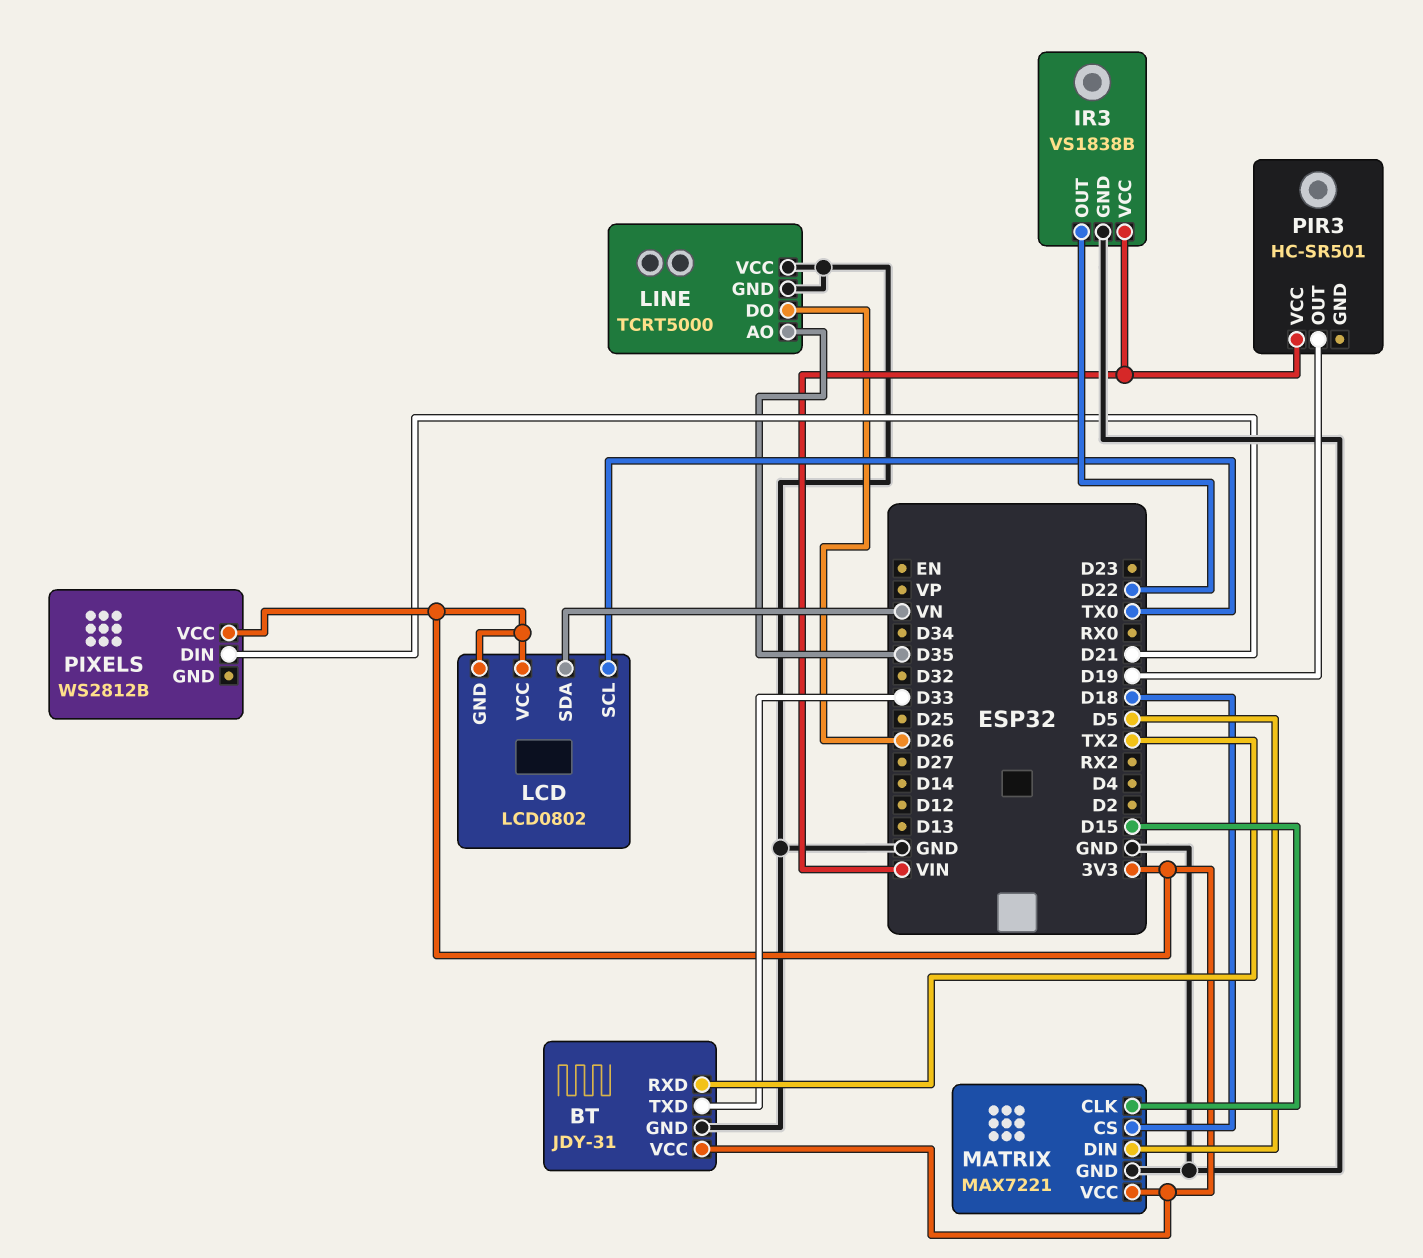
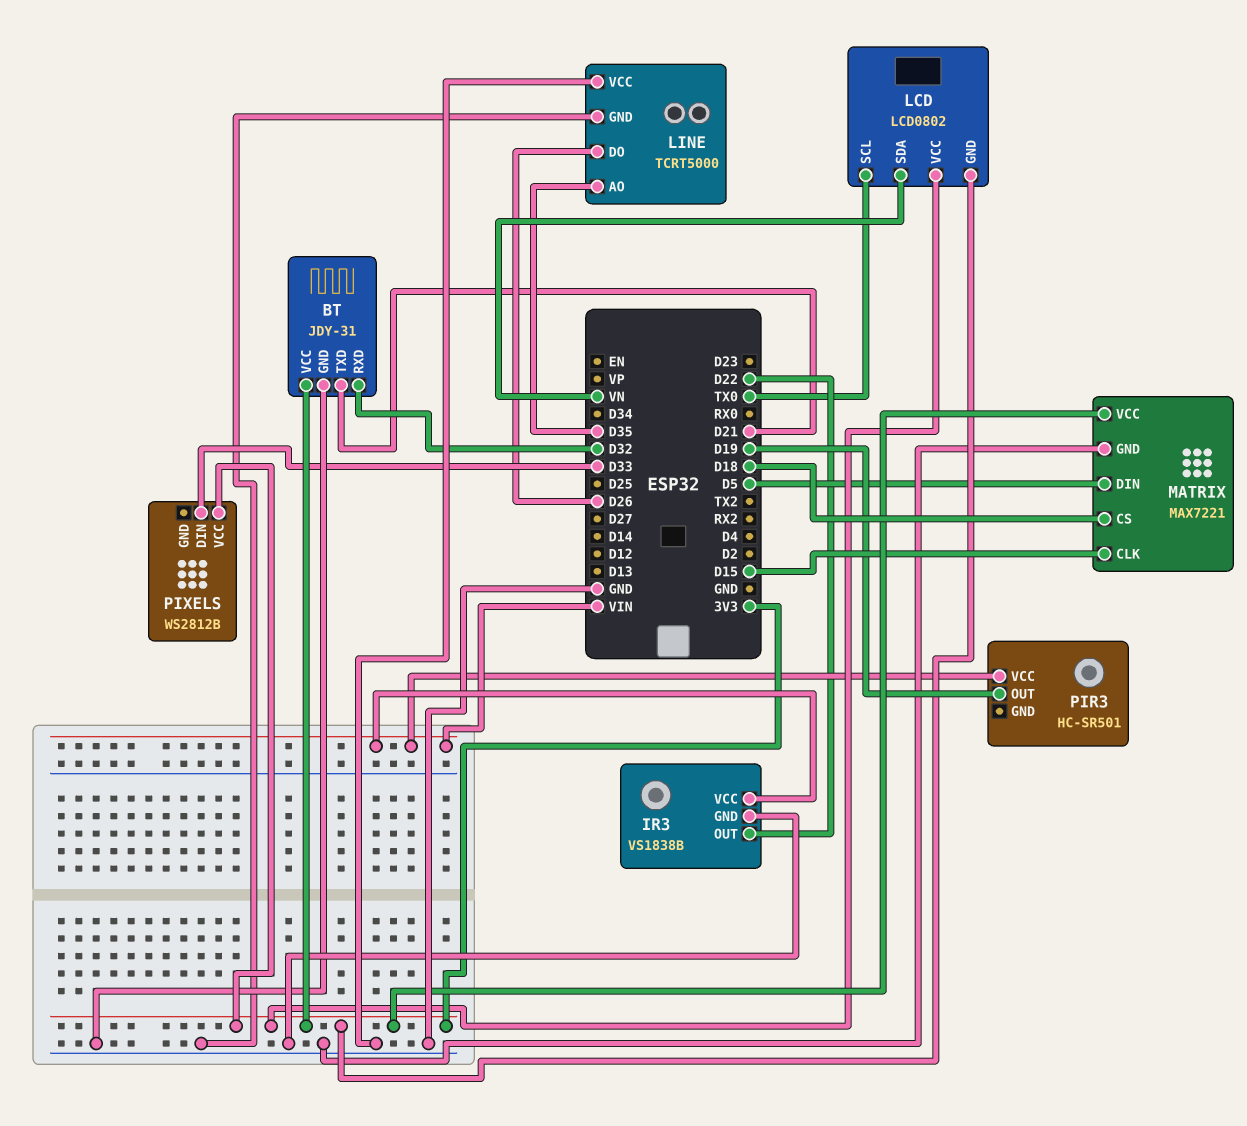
BT pin RXD: TX2 -> D32
BT pin TXD: D33 -> D21
PIXELS pin DIN: D21 -> D33

